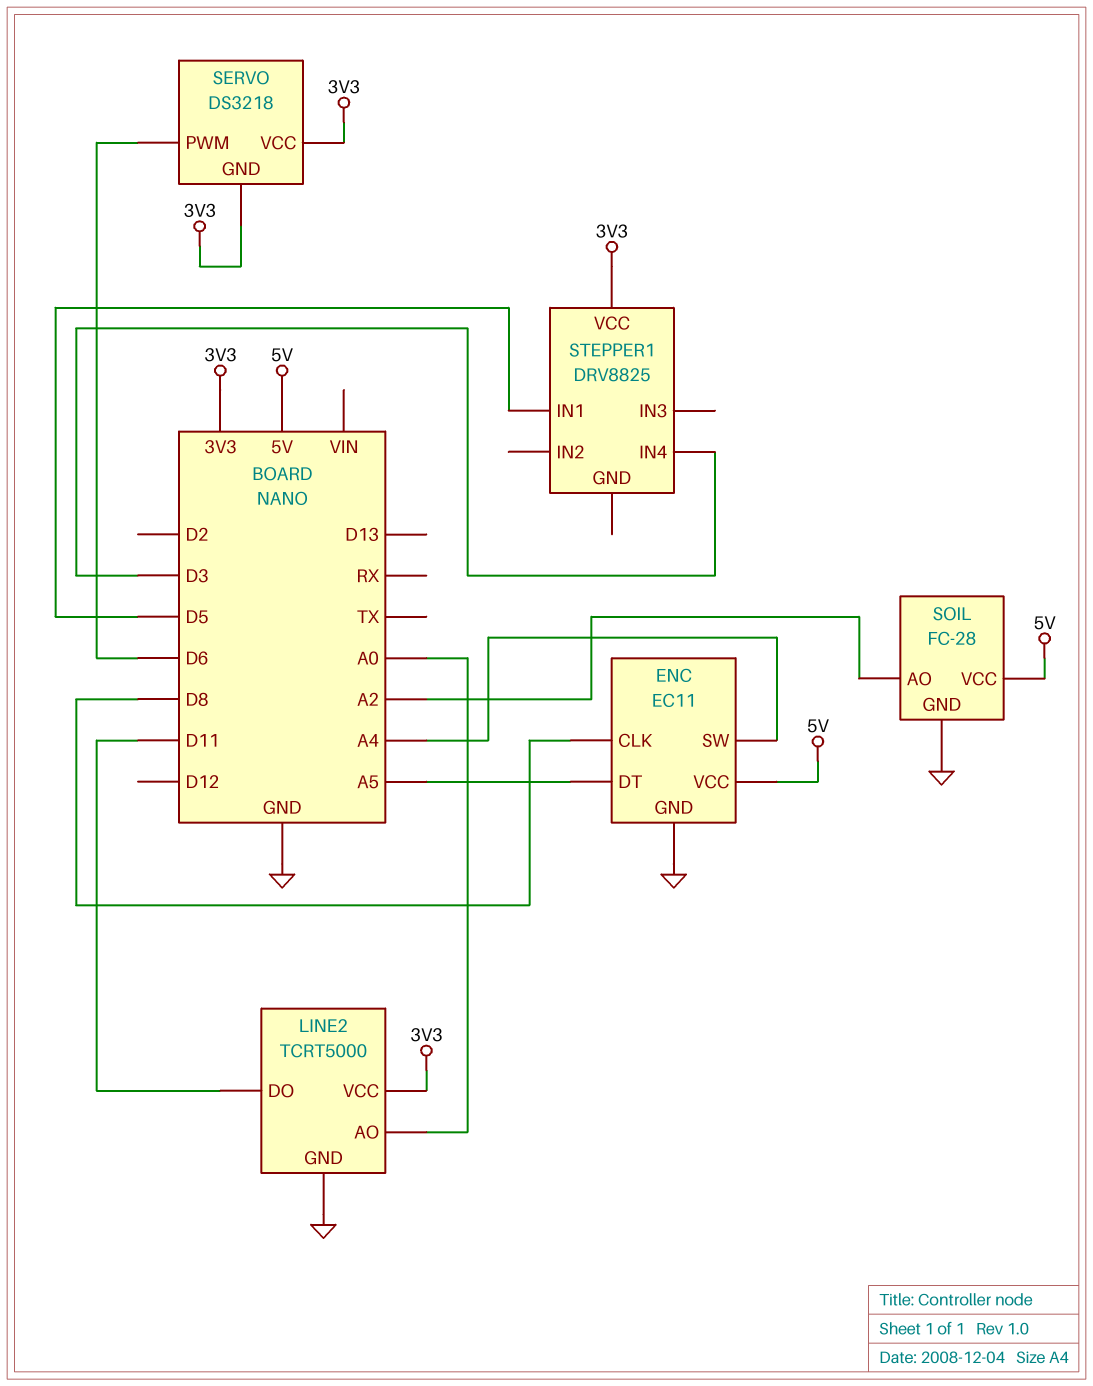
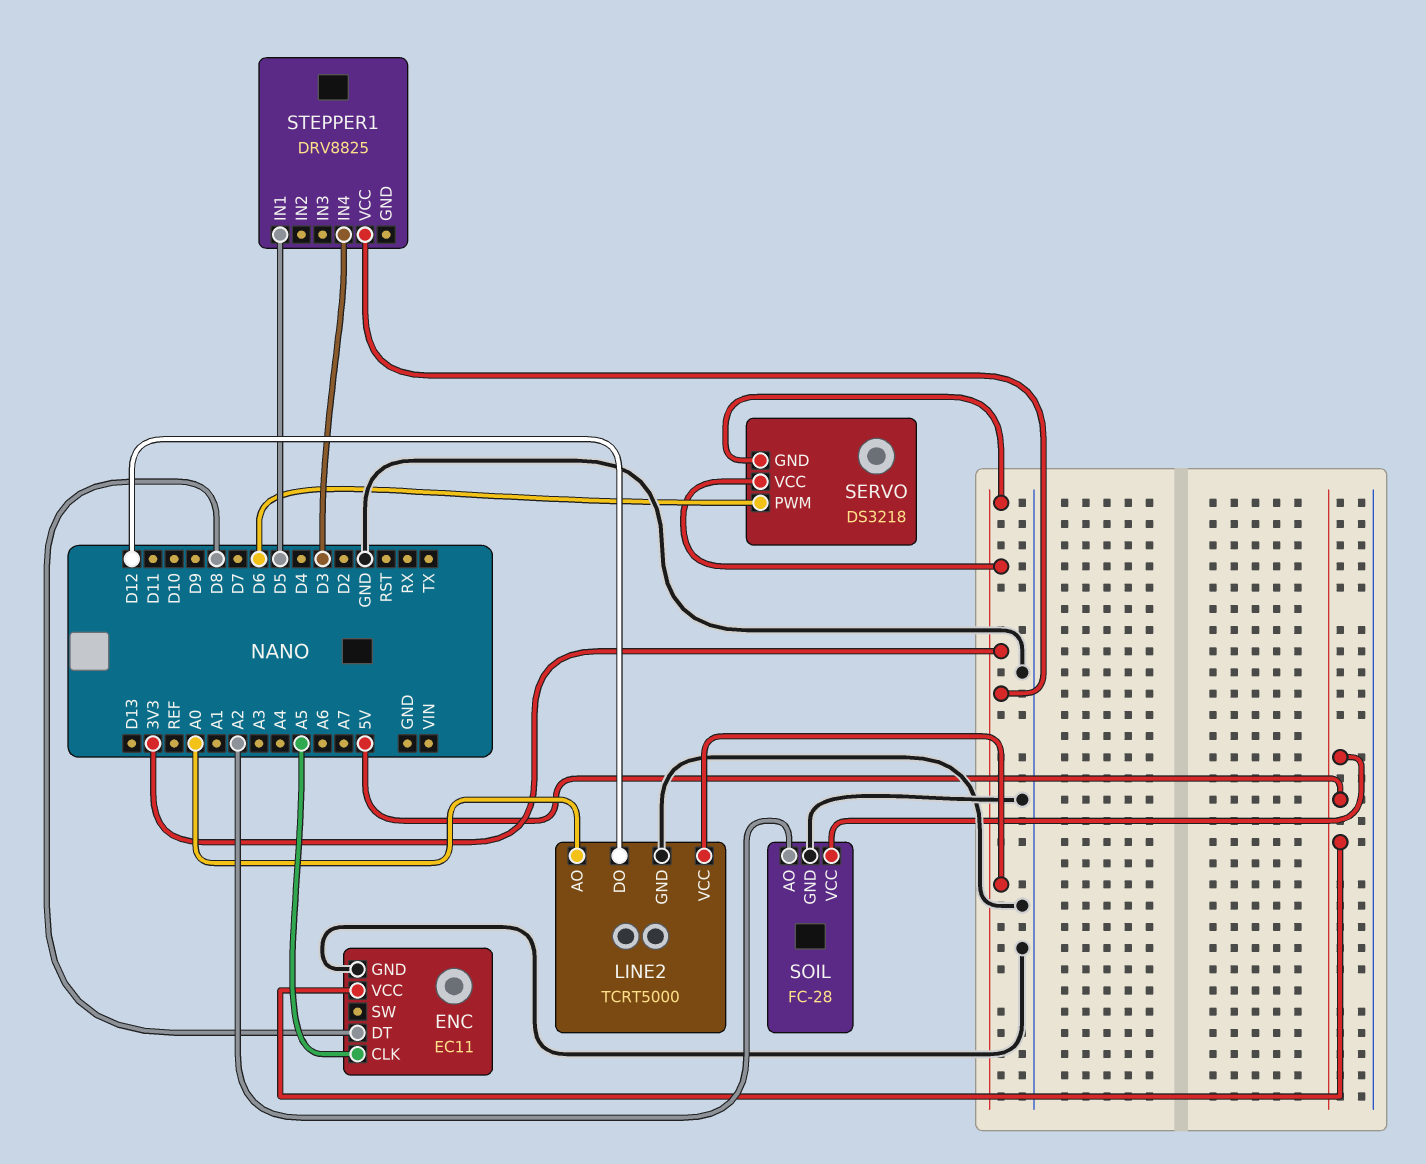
ENC pin CLK: D8 -> A5
ENC pin DT: A5 -> D8
ENC pin SW: A4 -> none
LINE2 pin DO: D11 -> D12

